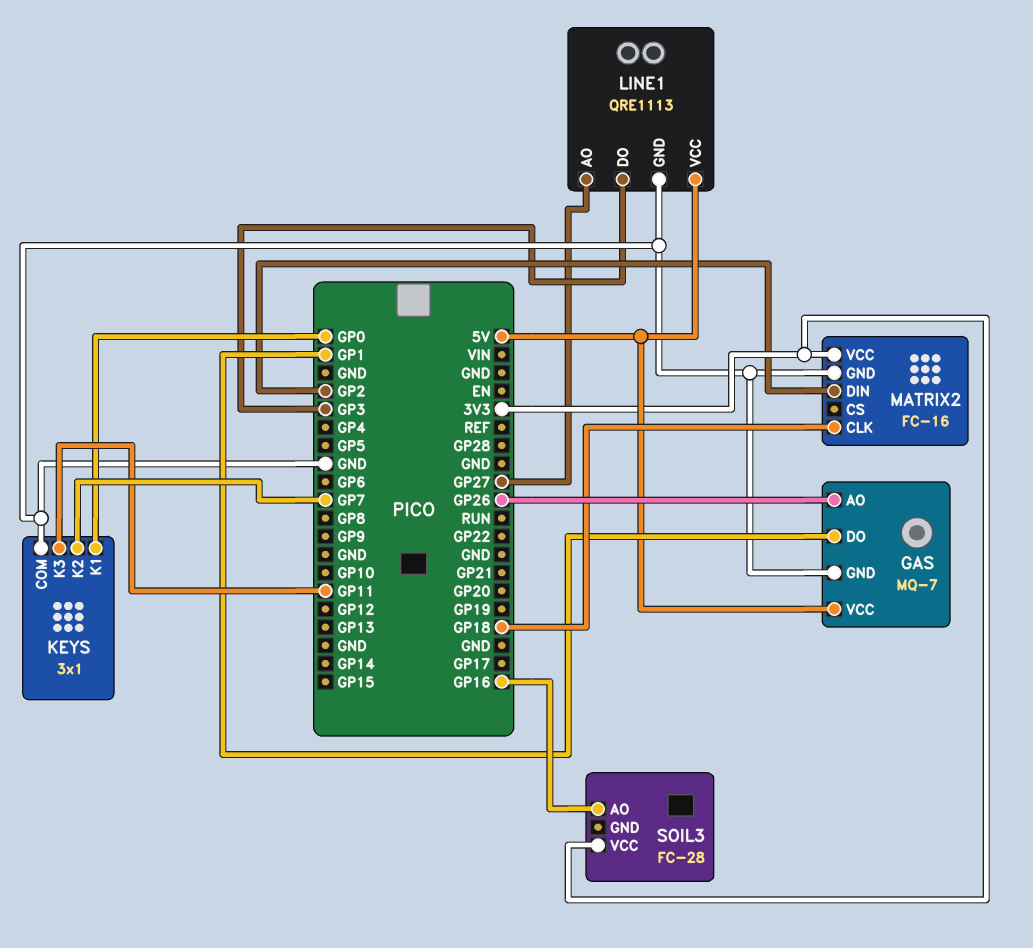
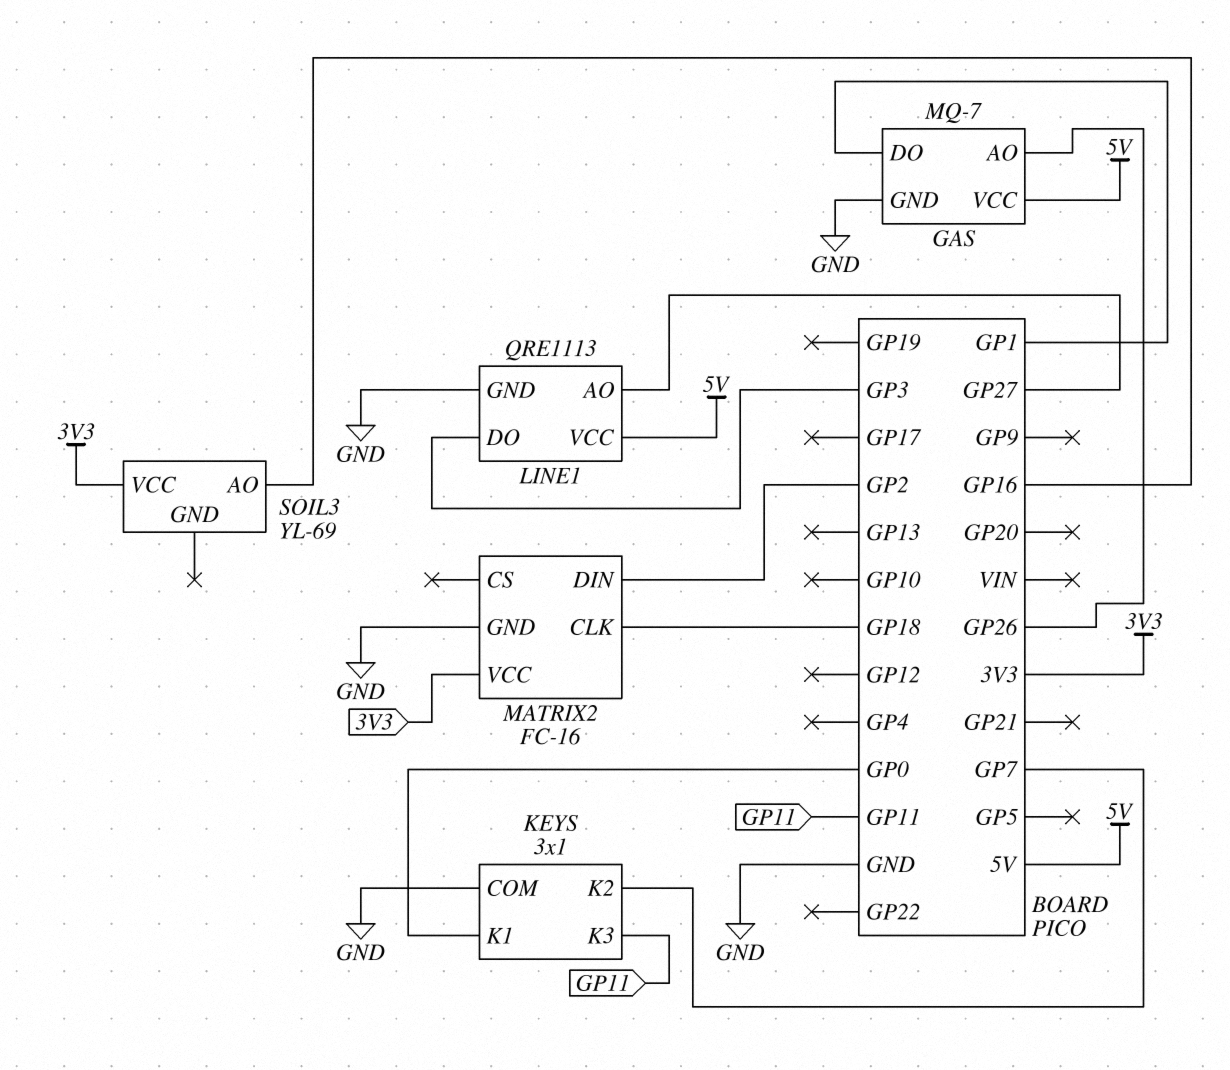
SOIL3: FC-28 -> YL-69

